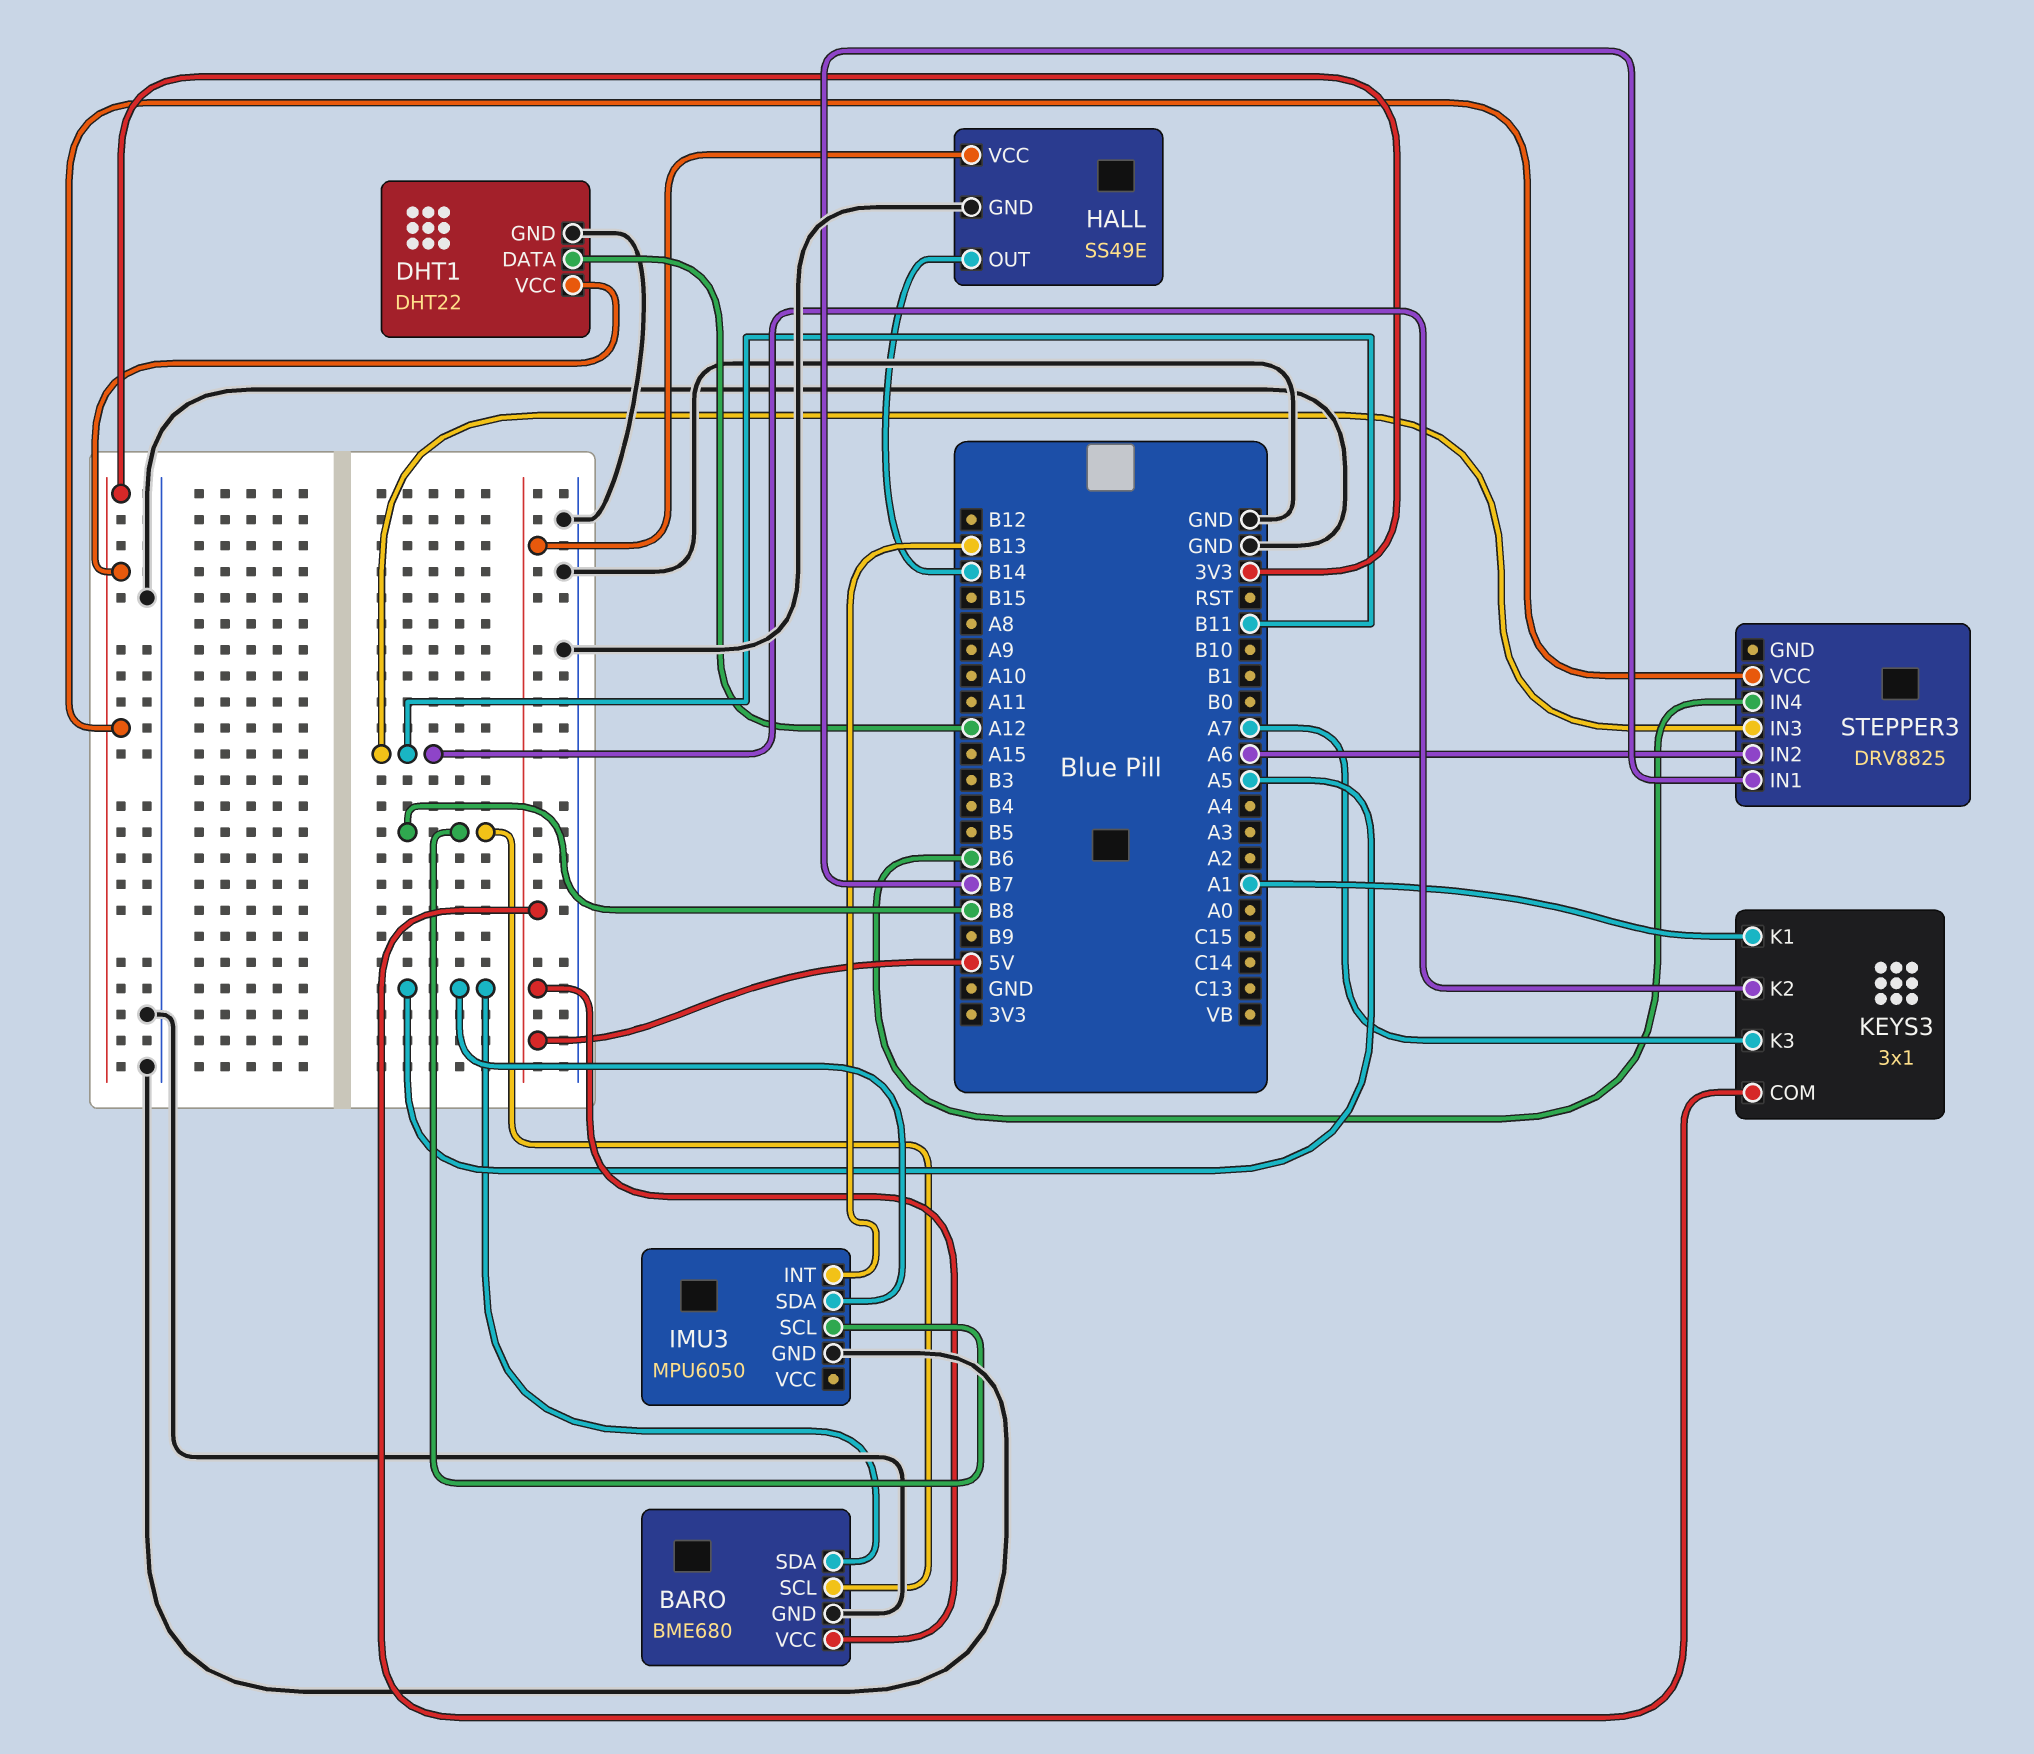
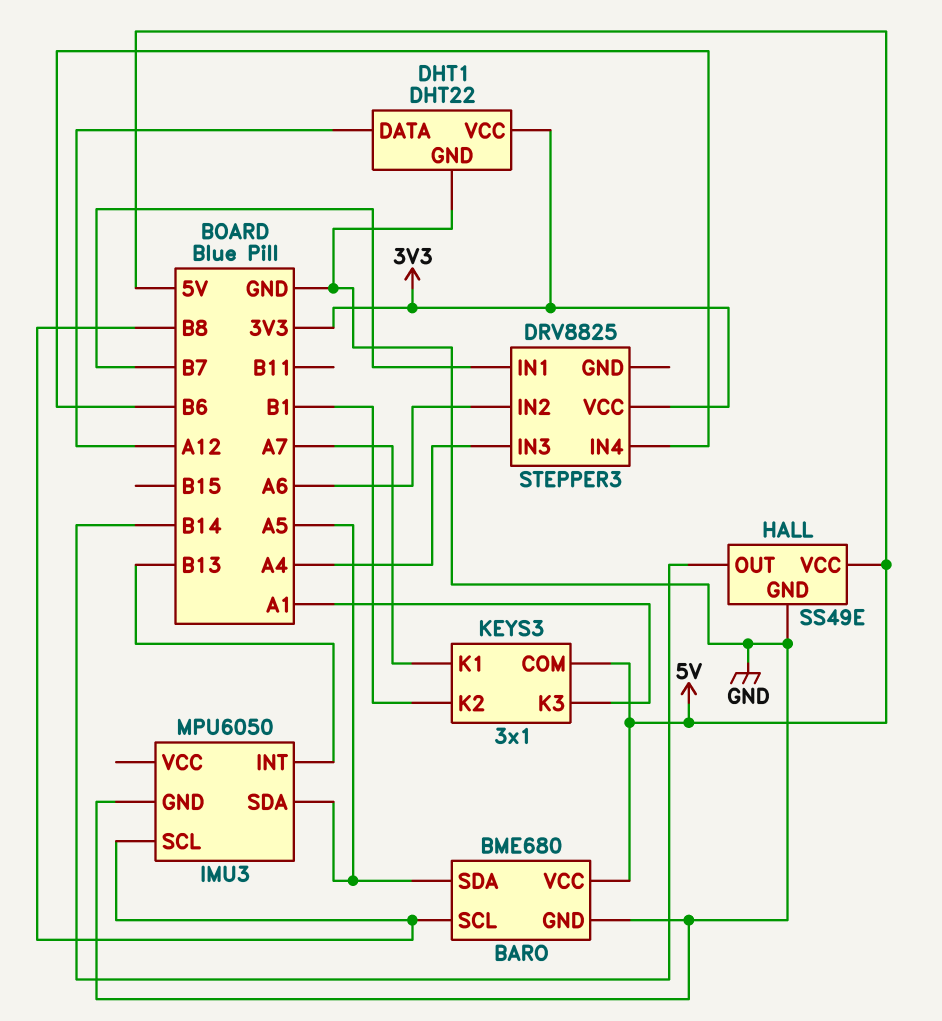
KEYS3 pin K1: A1 -> A7
KEYS3 pin K2: B11 -> B1
KEYS3 pin K3: A7 -> A1
STEPPER3 pin IN3: B11 -> A4

